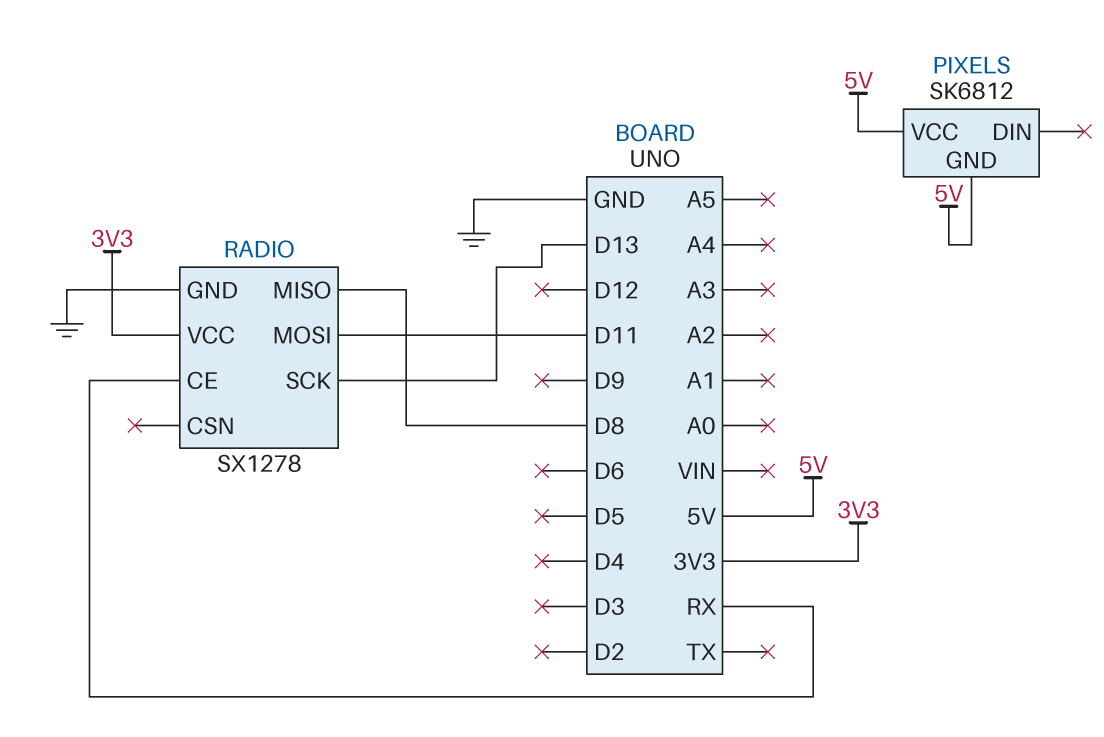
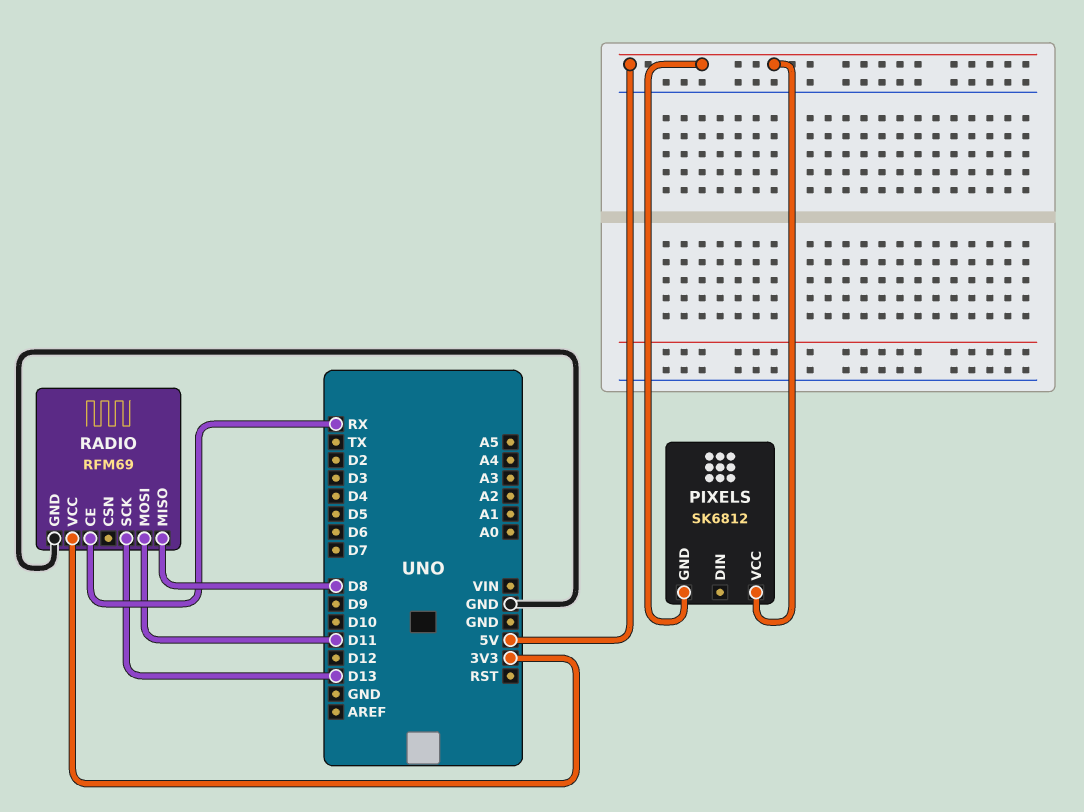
RADIO: SX1278 -> RFM69

